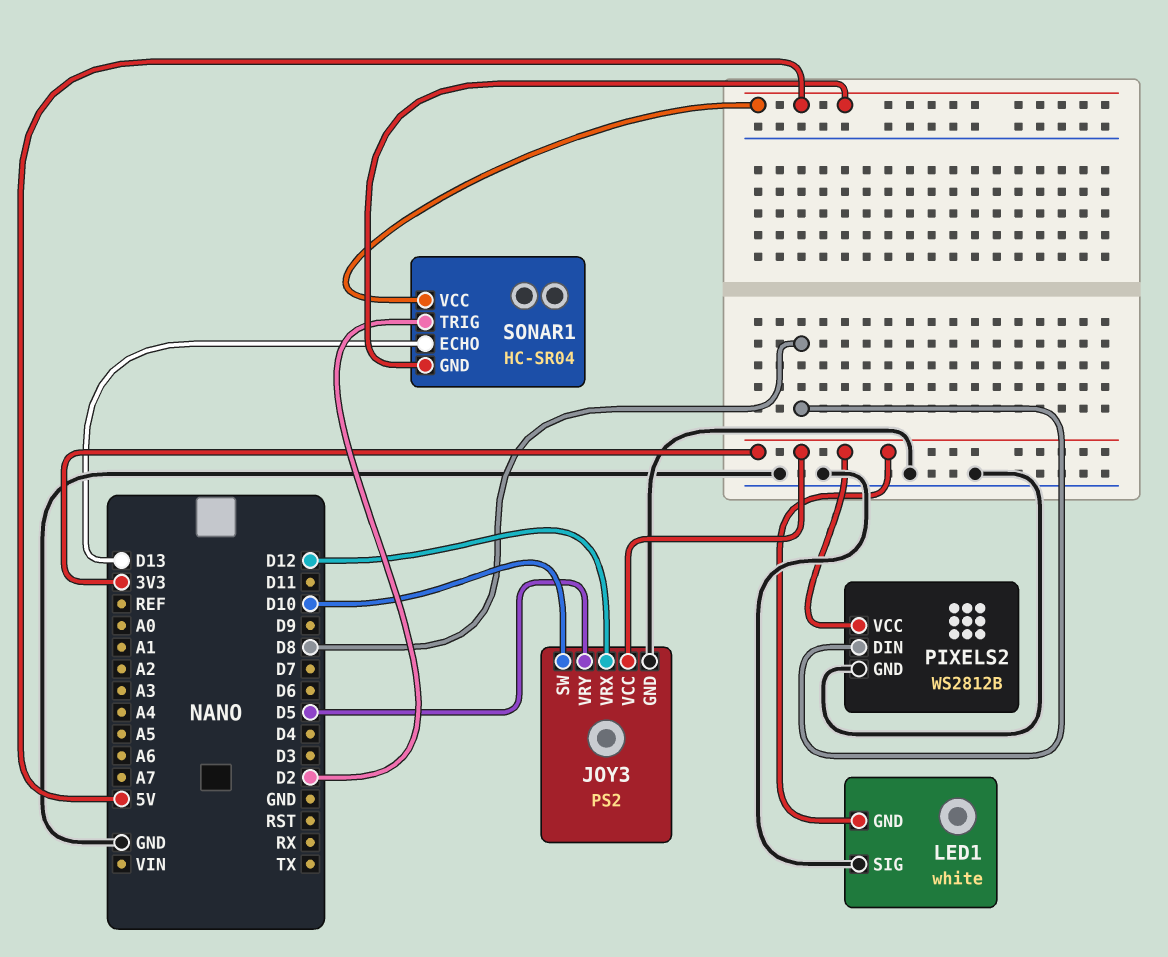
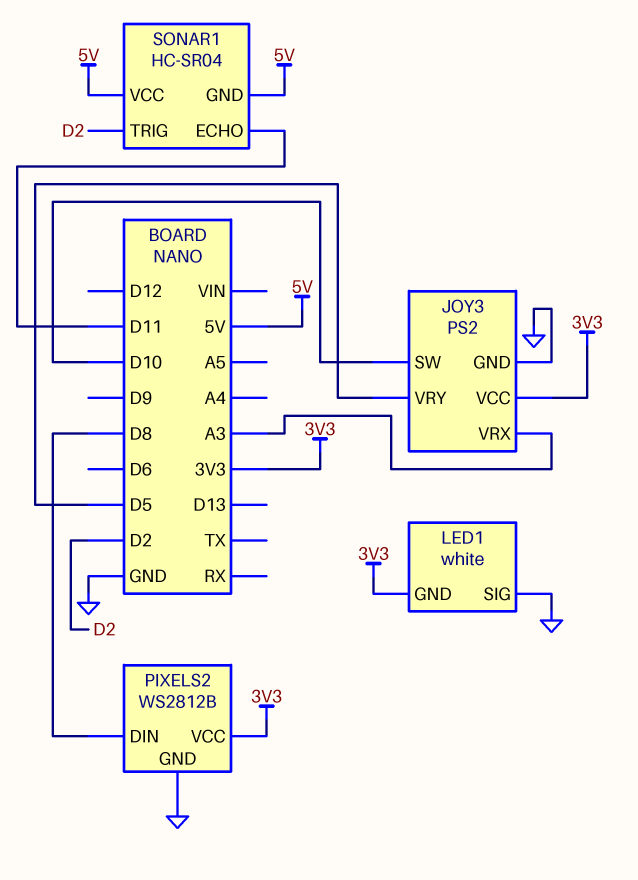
JOY3 pin VRX: D12 -> A3
SONAR1 pin ECHO: D13 -> D11

